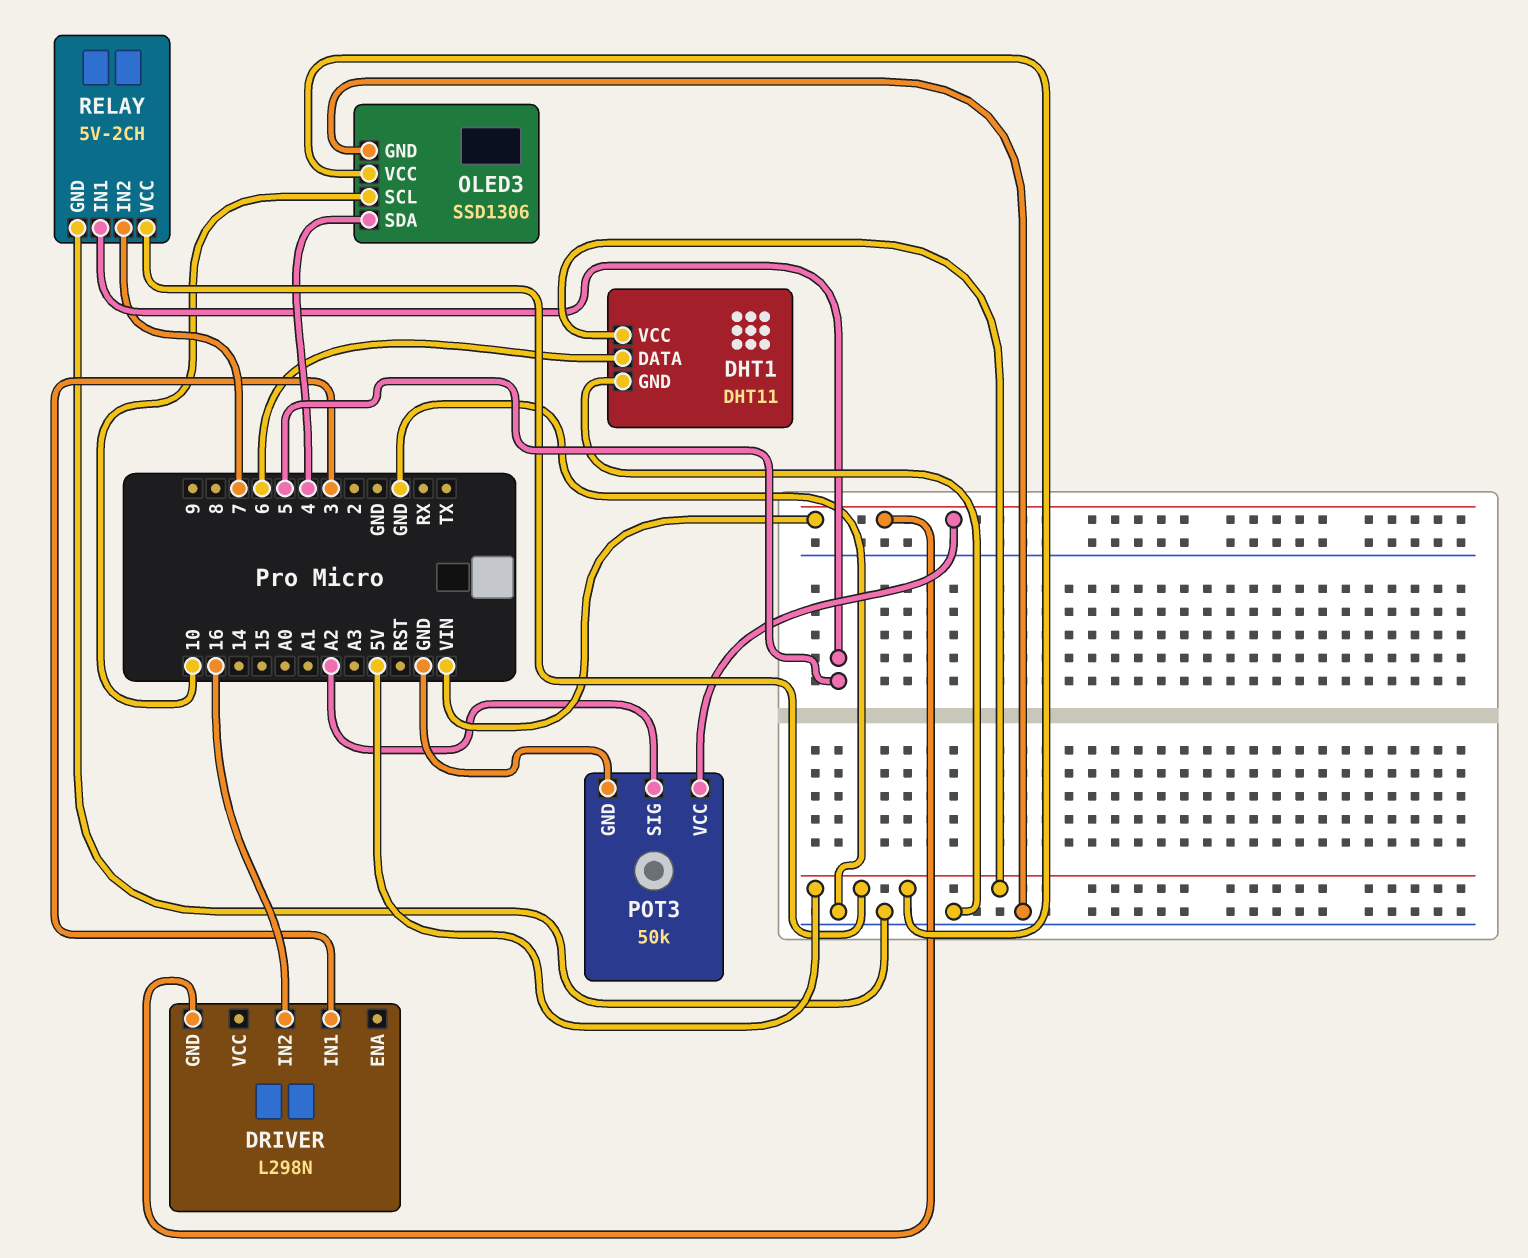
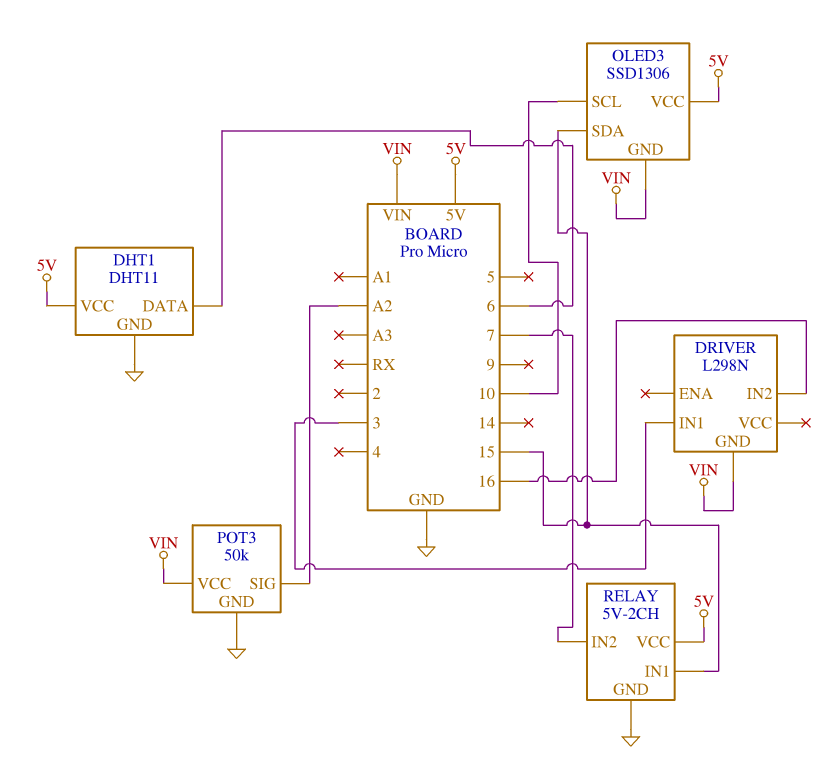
OLED3 pin GND: GND -> VIN
OLED3 pin SDA: 4 -> 15
RELAY pin IN1: 5 -> 15

